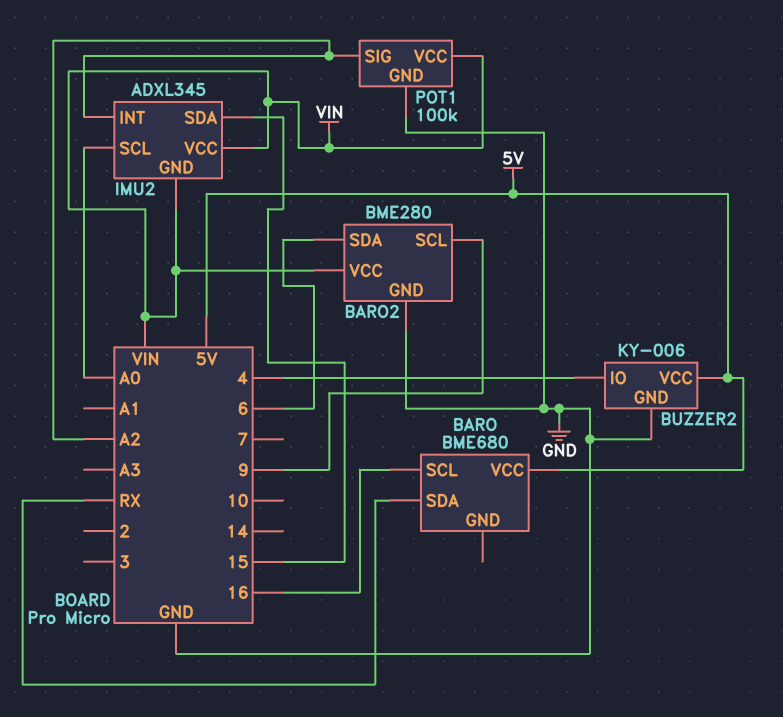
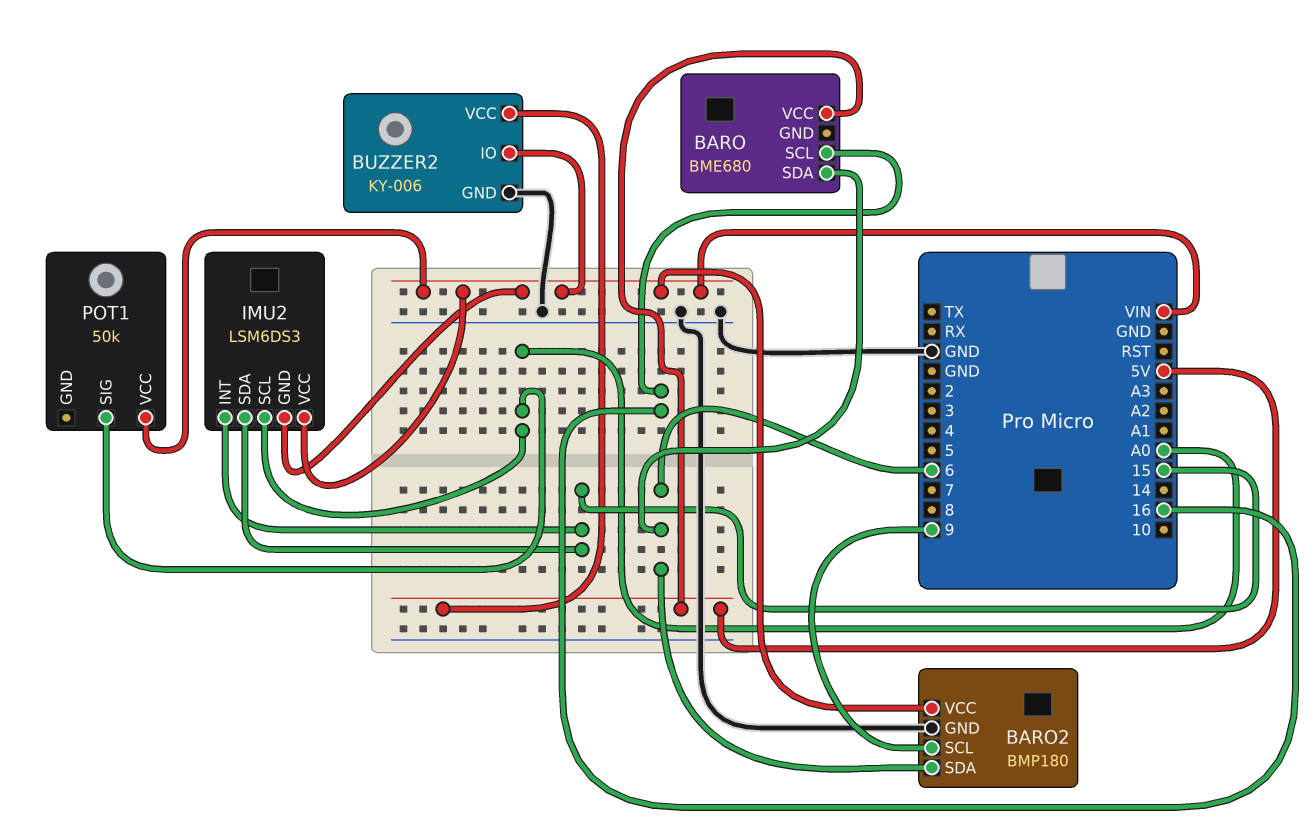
BARO pin SDA: RX -> 6
BARO2: BME280 -> BMP180
BUZZER2 pin IO: 4 -> VIN
IMU2: ADXL345 -> LSM6DS3
IMU2 pin INT: A2 -> 15
POT1: 100k -> 50k
POT1 pin GND: GND -> none
POT1 pin SIG: A2 -> A0

